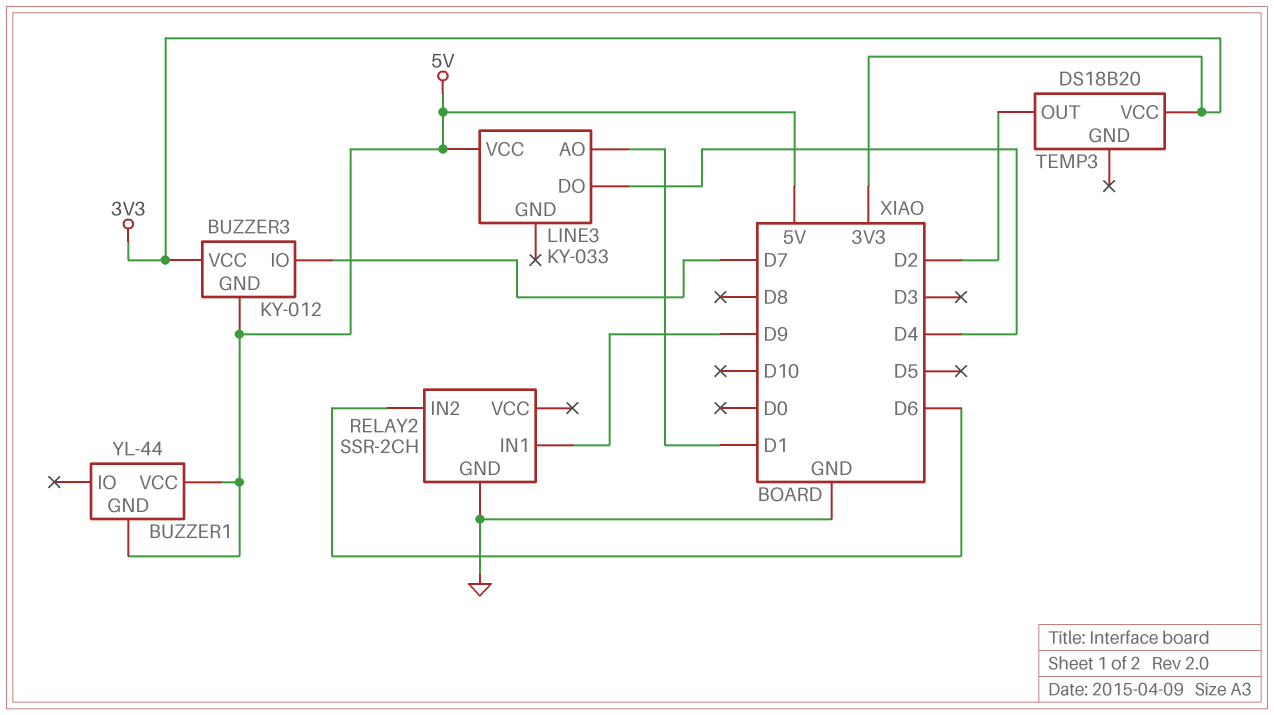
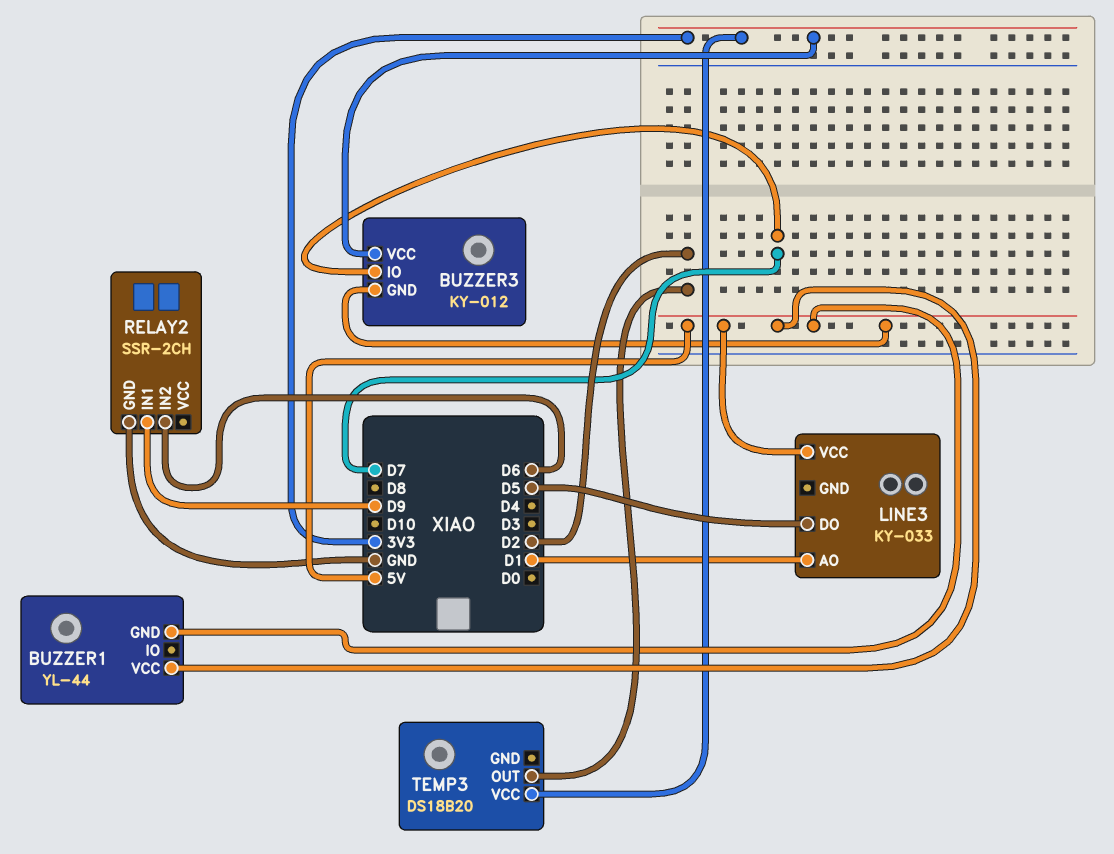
LINE3 pin DO: D4 -> D5

